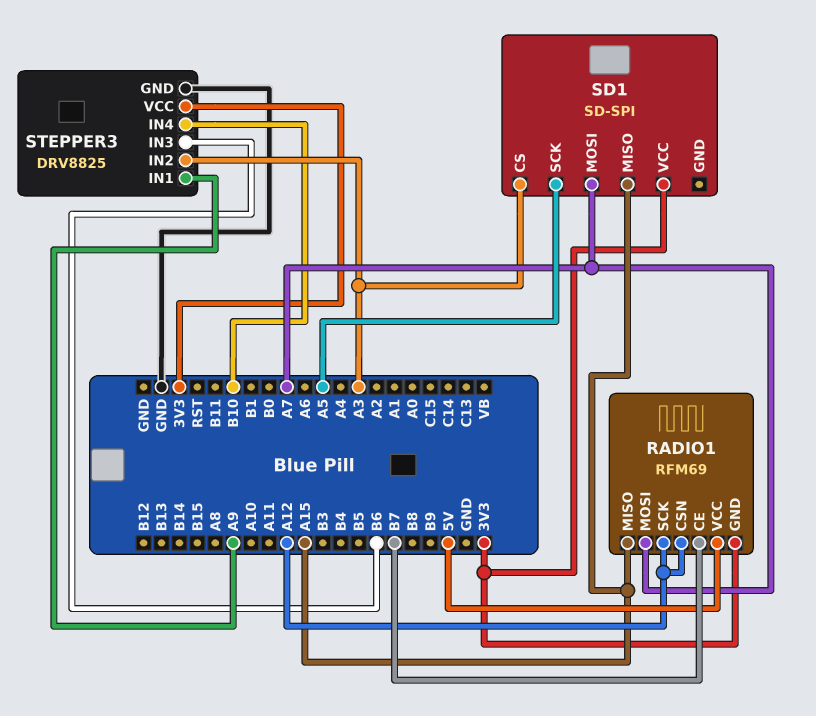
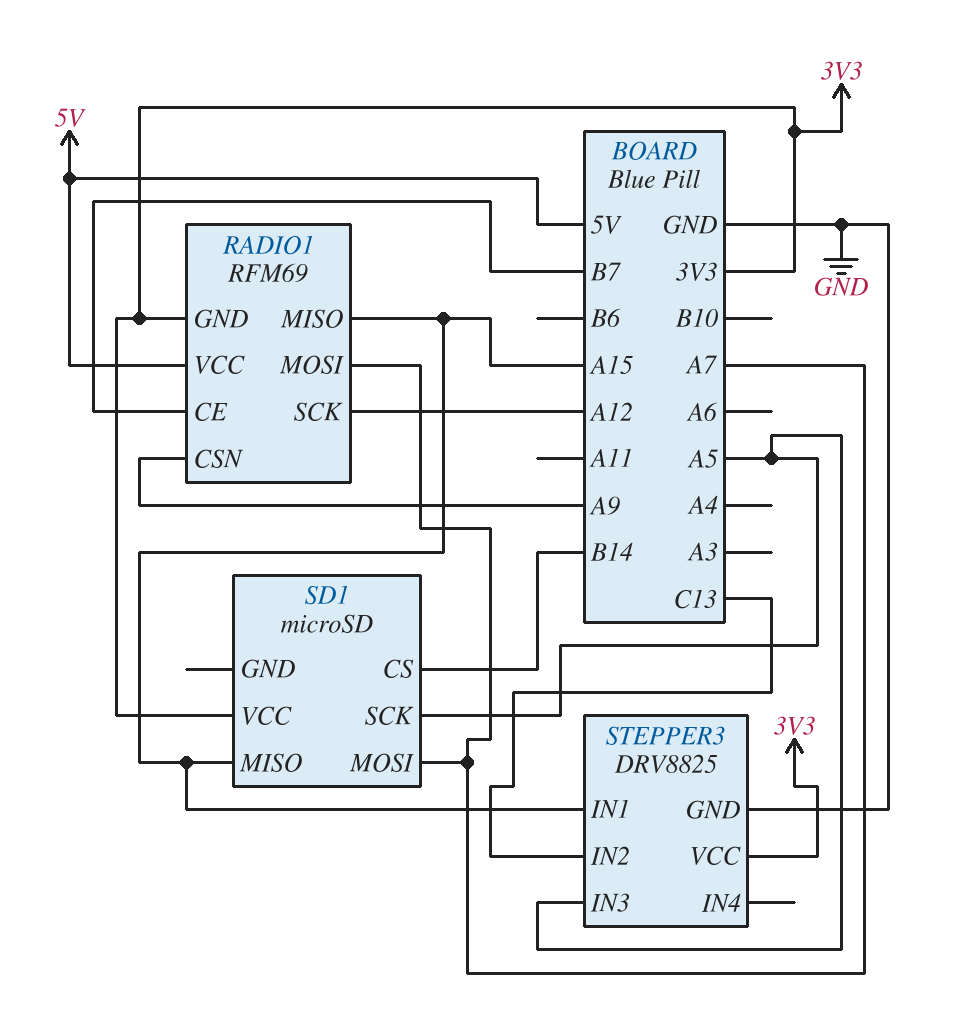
RADIO1 pin CSN: A12 -> A9
SD1: SD-SPI -> microSD
SD1 pin CS: A3 -> B14
STEPPER3 pin IN1: A9 -> A15
STEPPER3 pin IN2: A3 -> C13
STEPPER3 pin IN3: B6 -> A5
STEPPER3 pin IN4: B10 -> none

